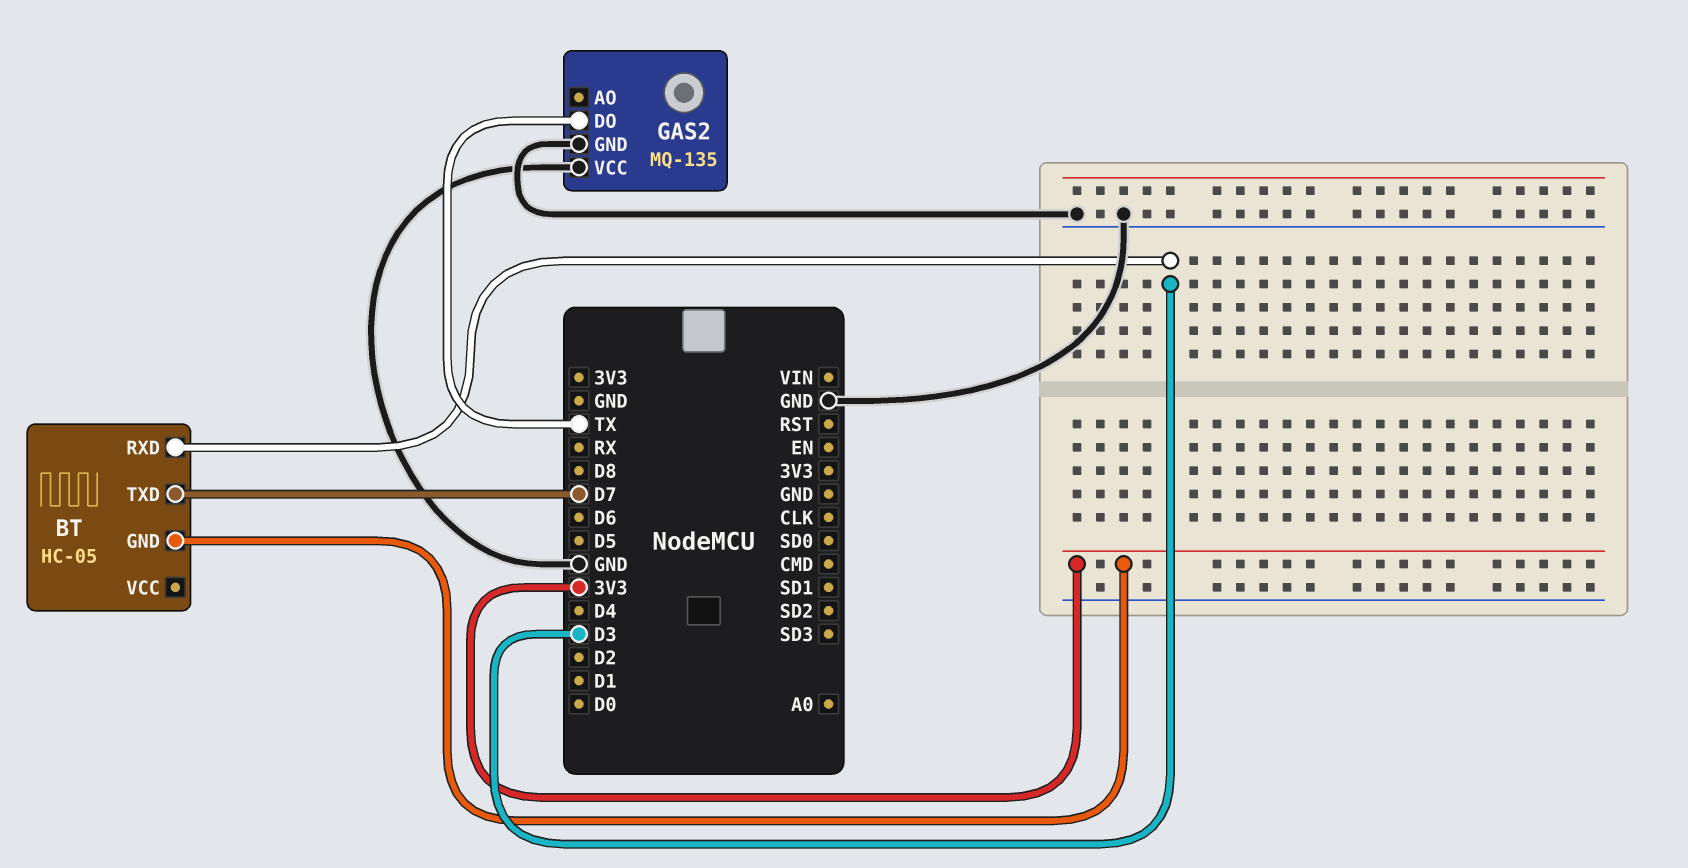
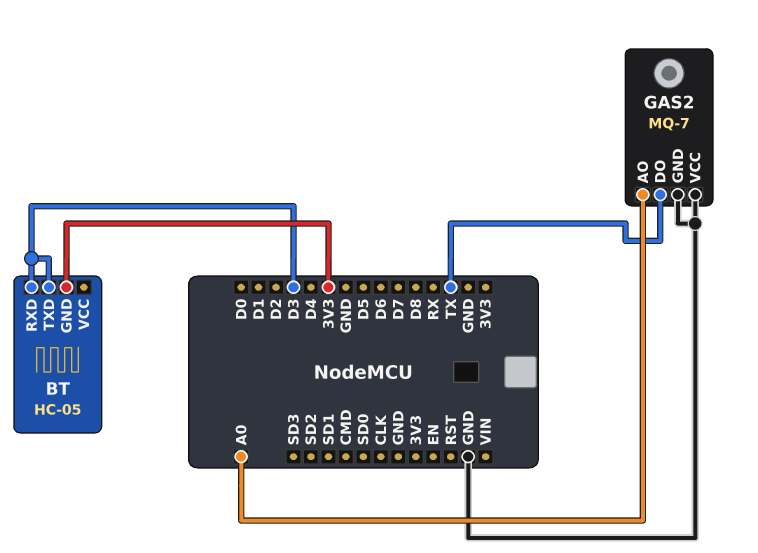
BT pin TXD: D7 -> D3
GAS2: MQ-135 -> MQ-7
GAS2 pin AO: none -> A0

